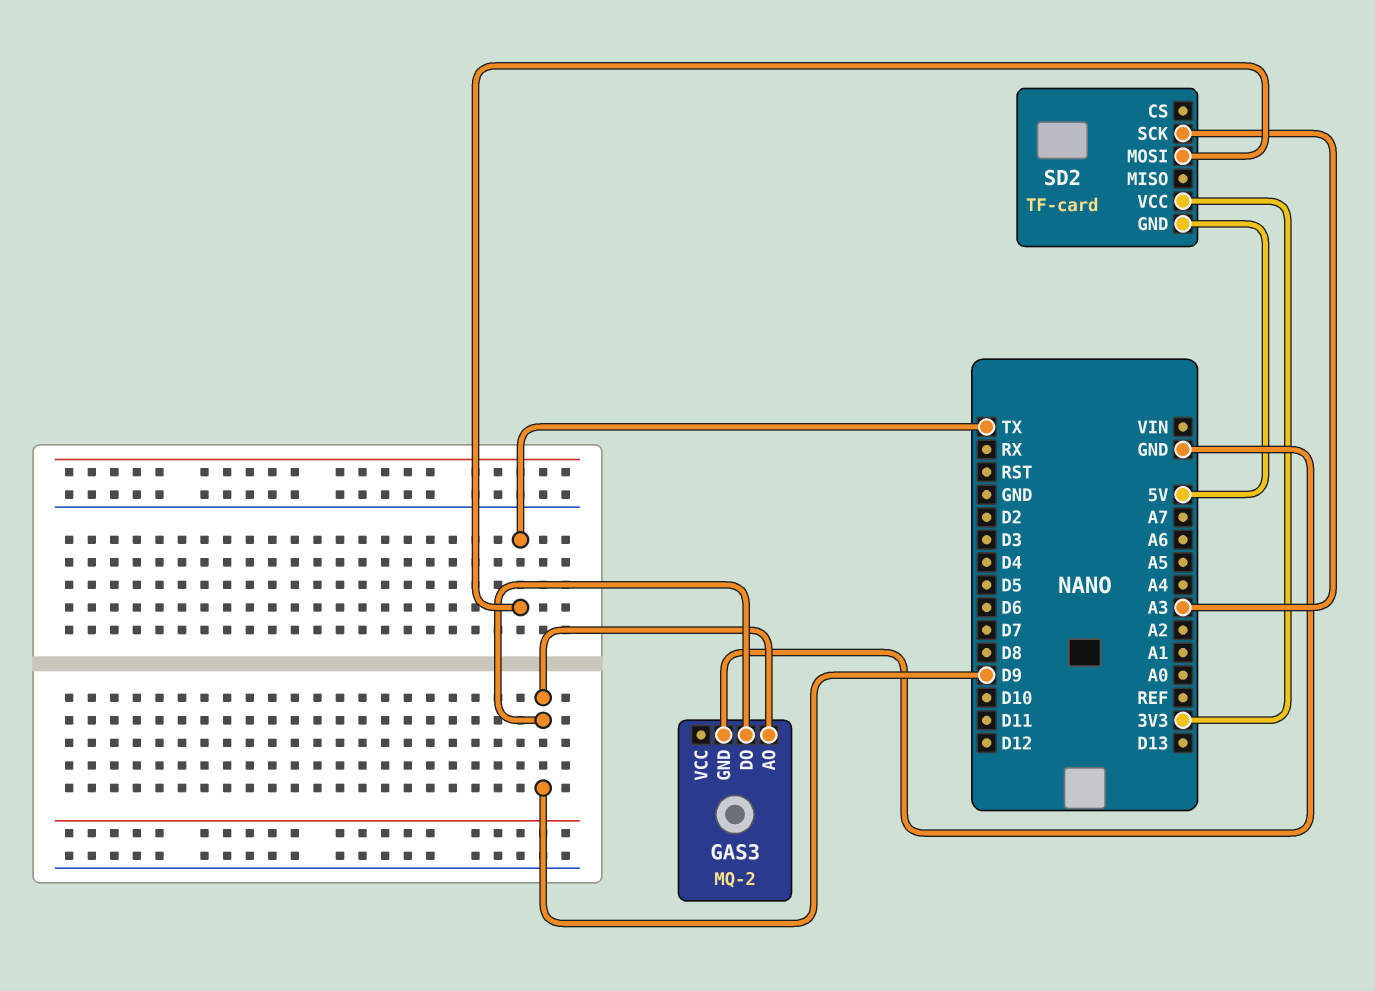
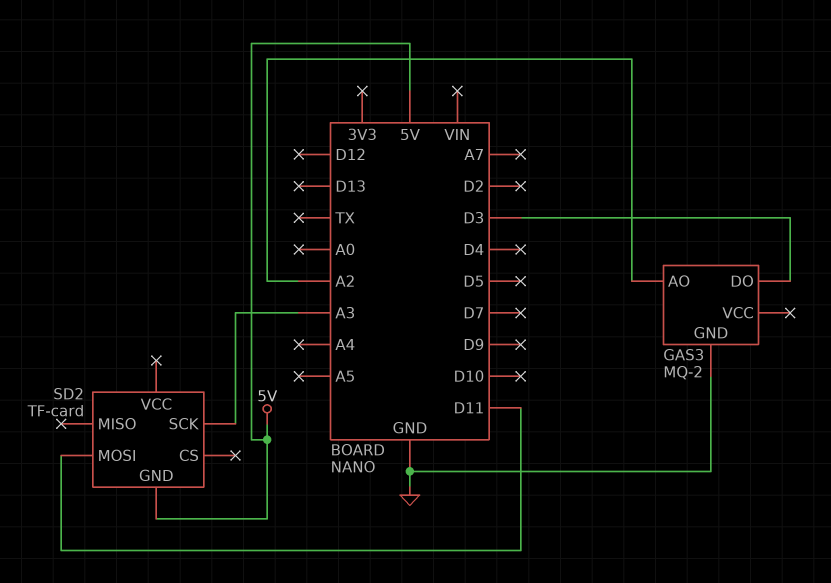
GAS3 pin AO: D9 -> A2
GAS3 pin DO: D9 -> D3
SD2 pin MOSI: TX -> D11
SD2 pin VCC: 3V3 -> none

